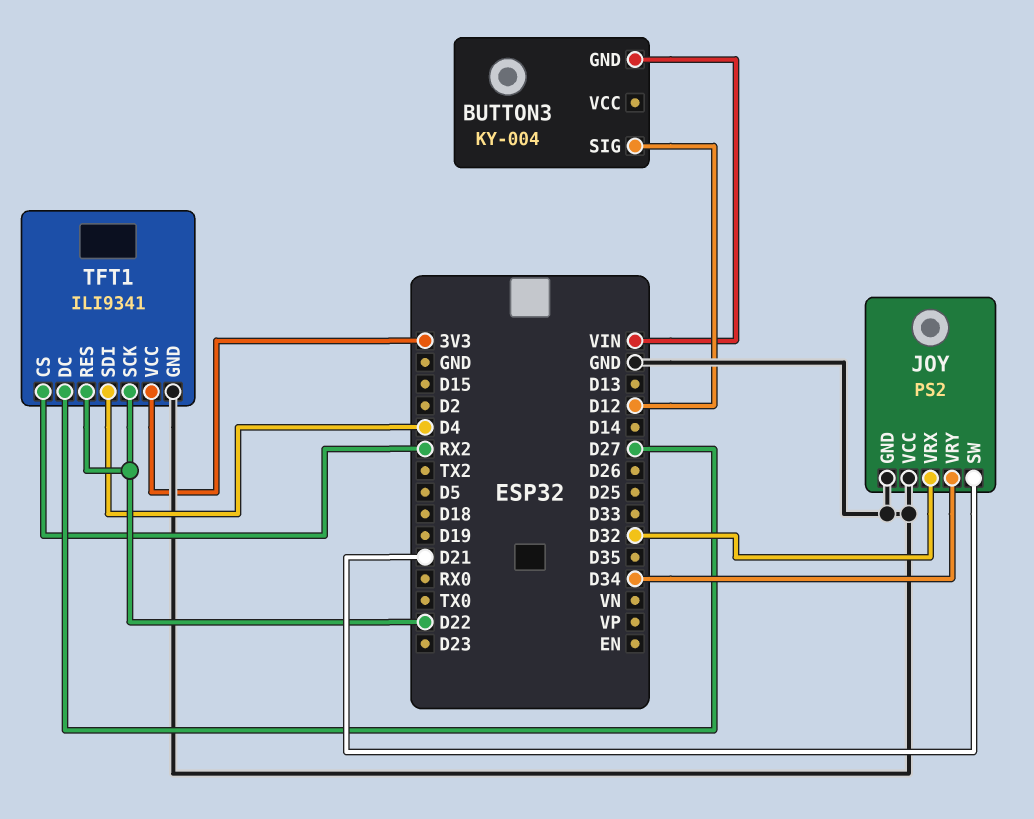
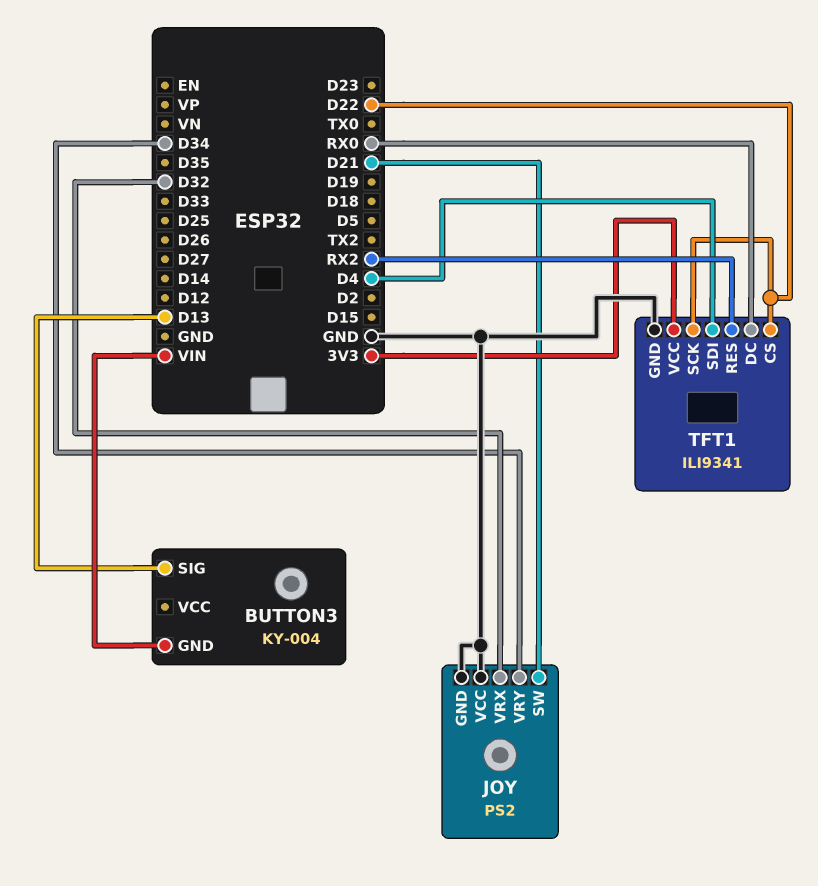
BUTTON3 pin SIG: D12 -> D13
TFT1 pin CS: RX2 -> D22
TFT1 pin DC: D27 -> RX0
TFT1 pin RES: D22 -> RX2

